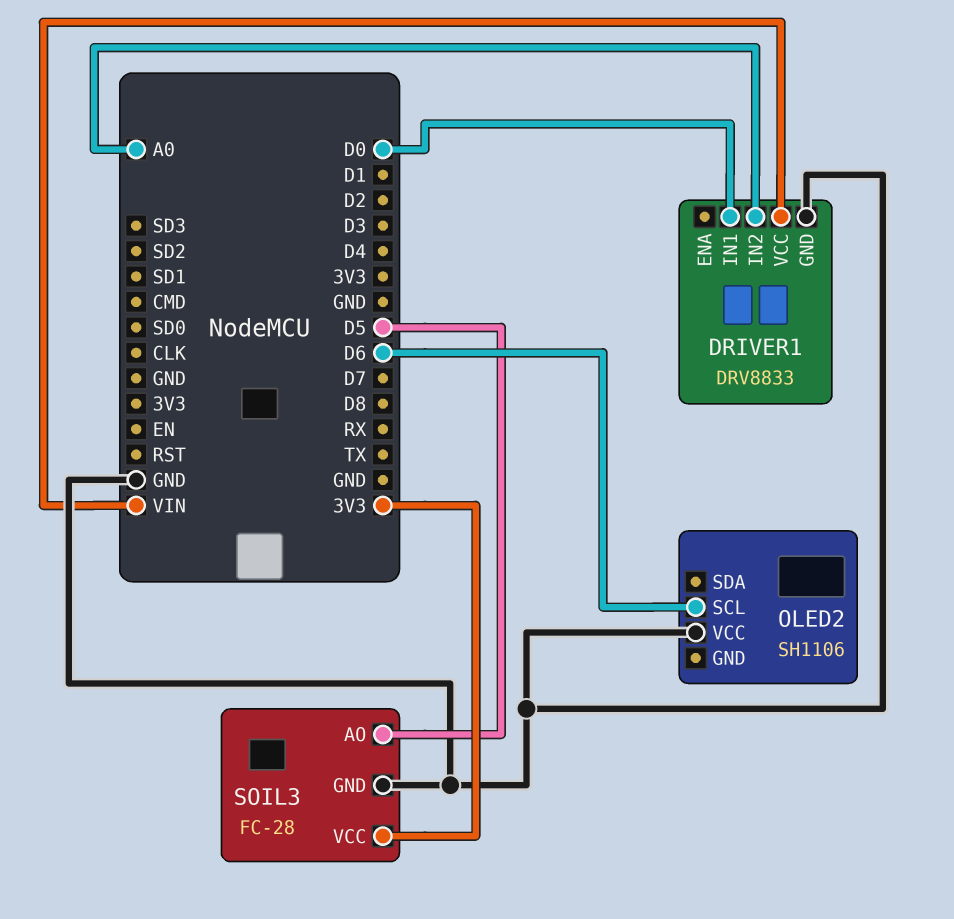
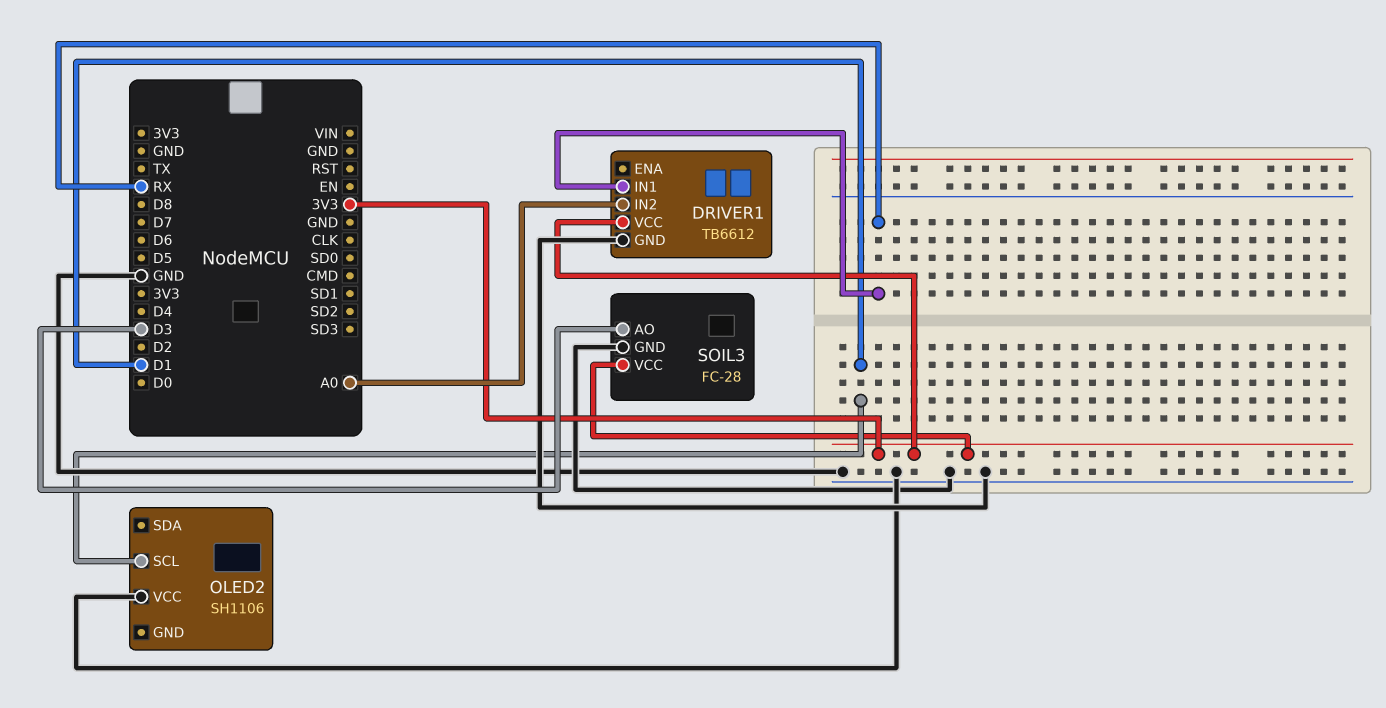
DRIVER1: DRV8833 -> TB6612
DRIVER1 pin IN1: D0 -> RX
DRIVER1 pin VCC: VIN -> 3V3
OLED2 pin SCL: D6 -> D1
SOIL3 pin AO: D5 -> D3

